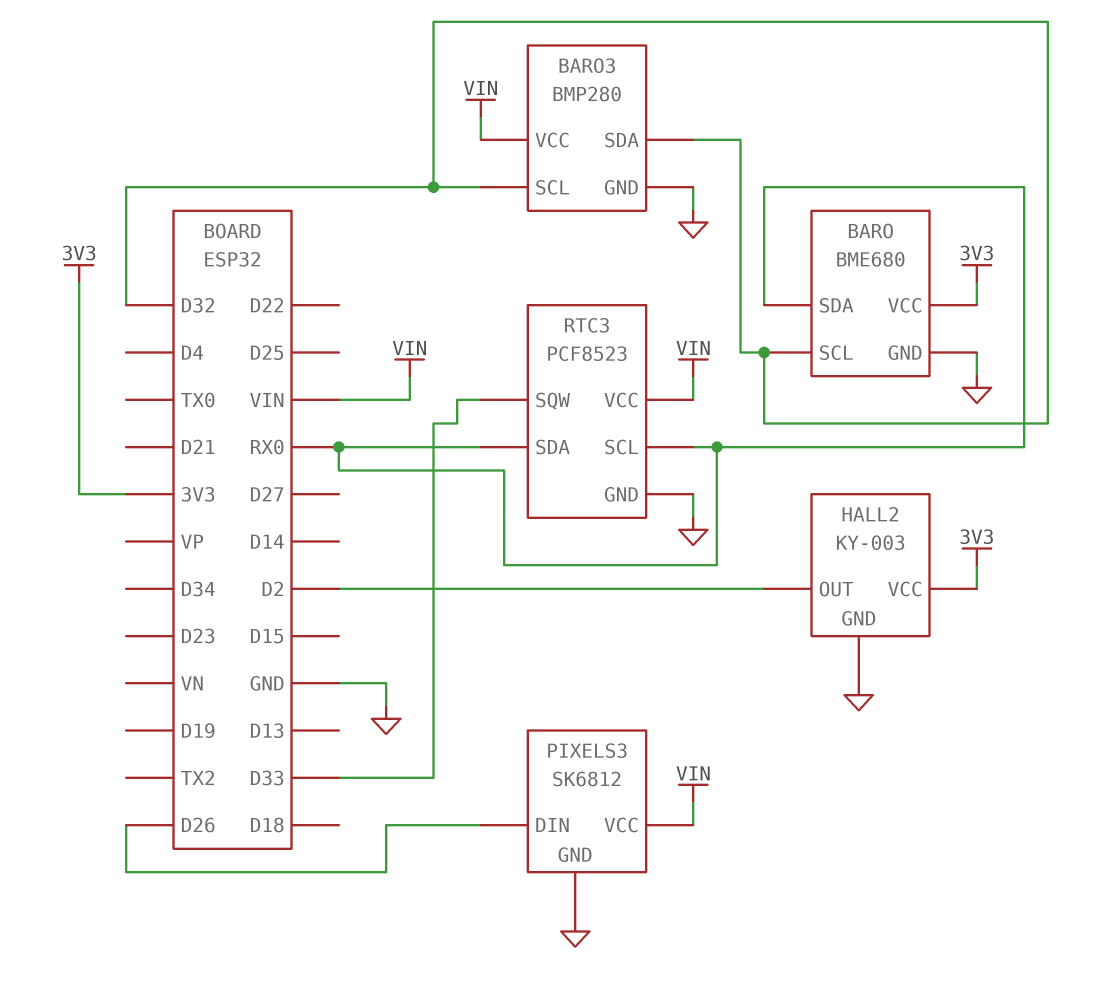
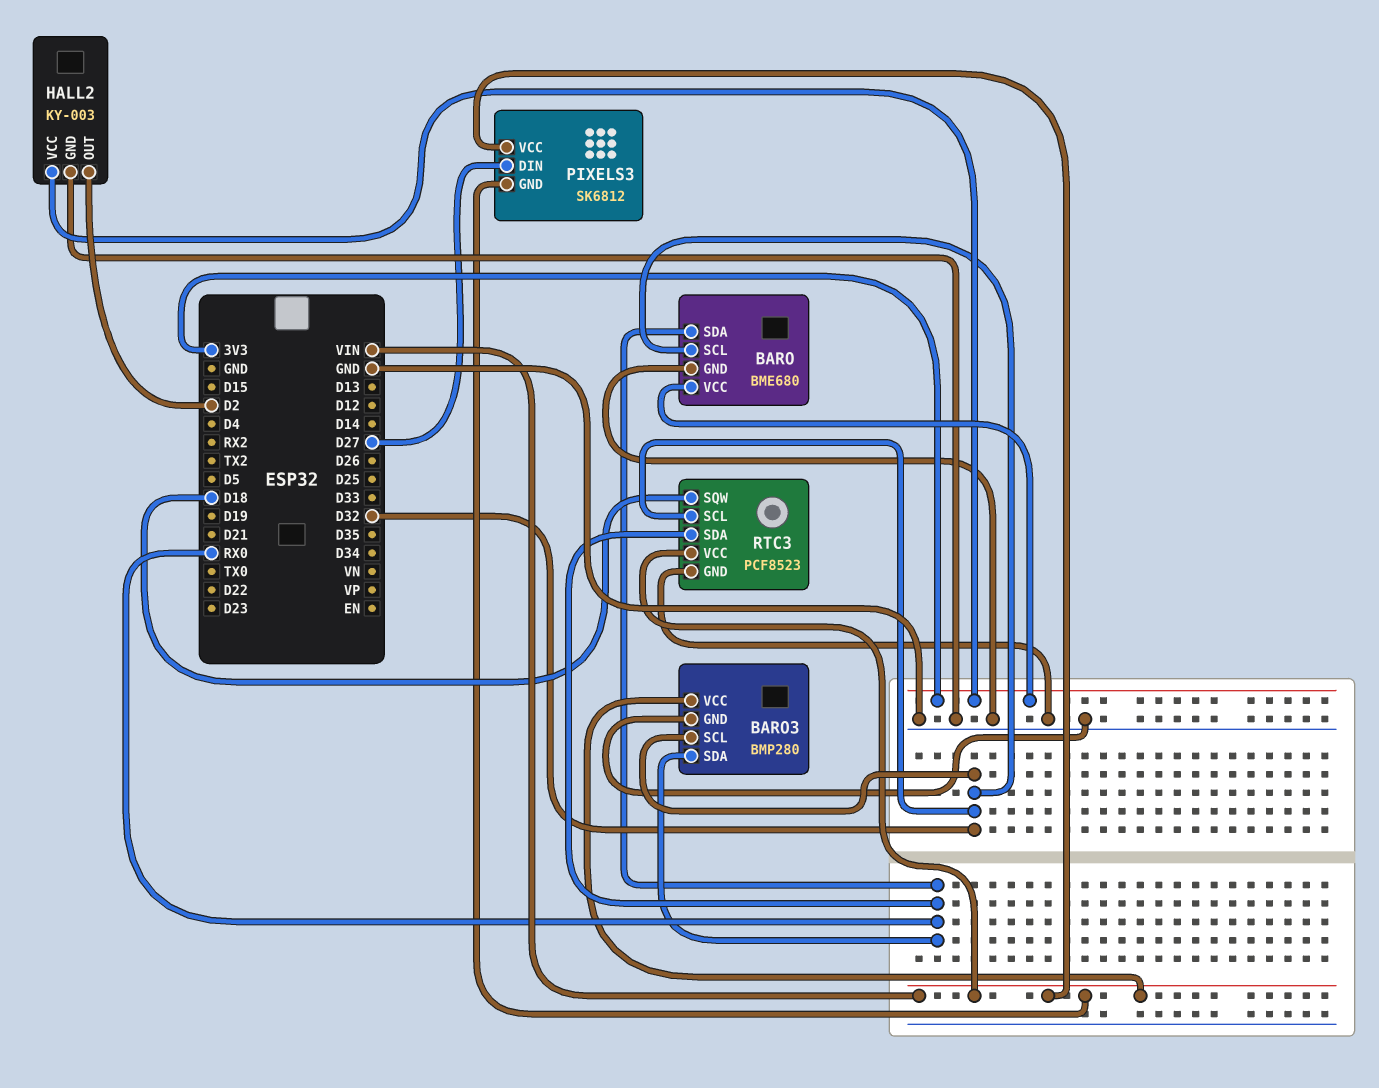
BARO3 pin SDA: D32 -> RX0
PIXELS3 pin DIN: D26 -> D27
PIXELS3 pin GND: GND -> VIN
RTC3 pin SCL: RX0 -> D32
RTC3 pin SQW: D33 -> D18

